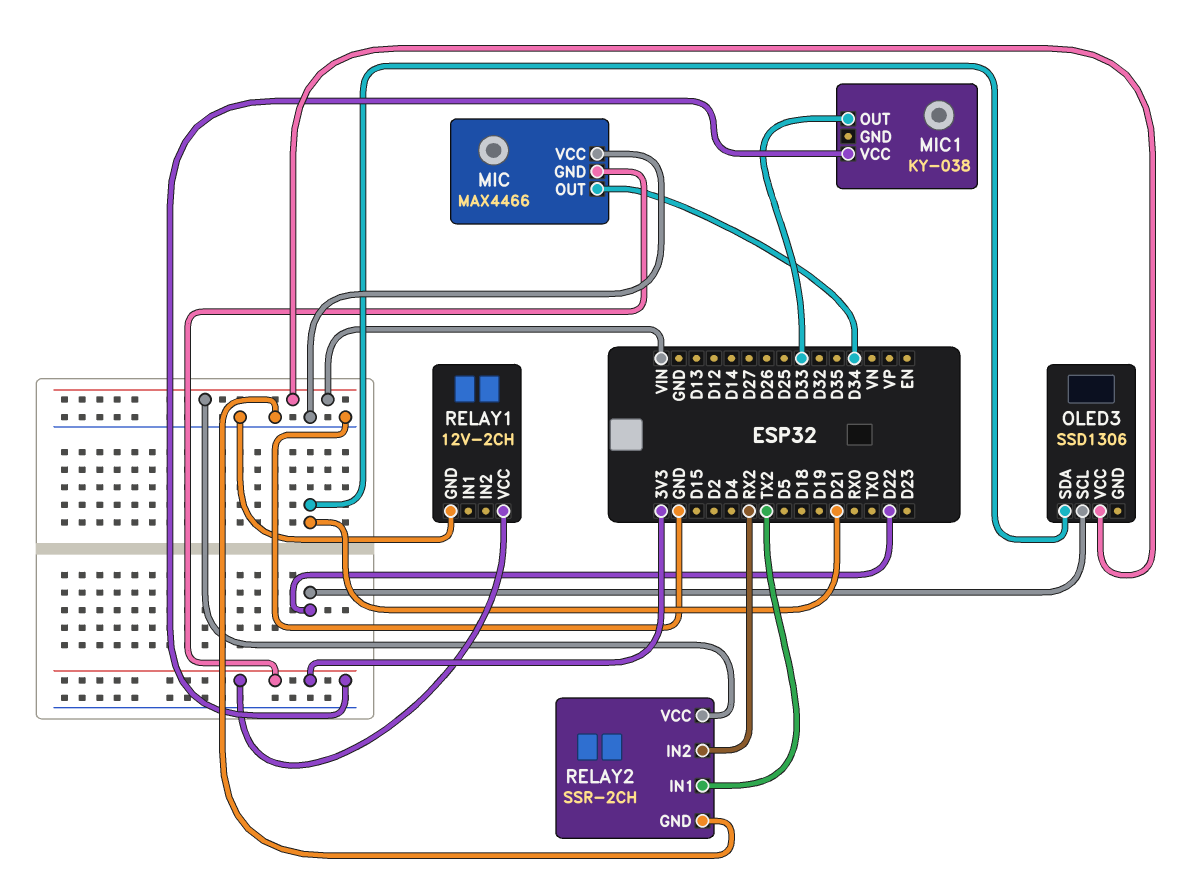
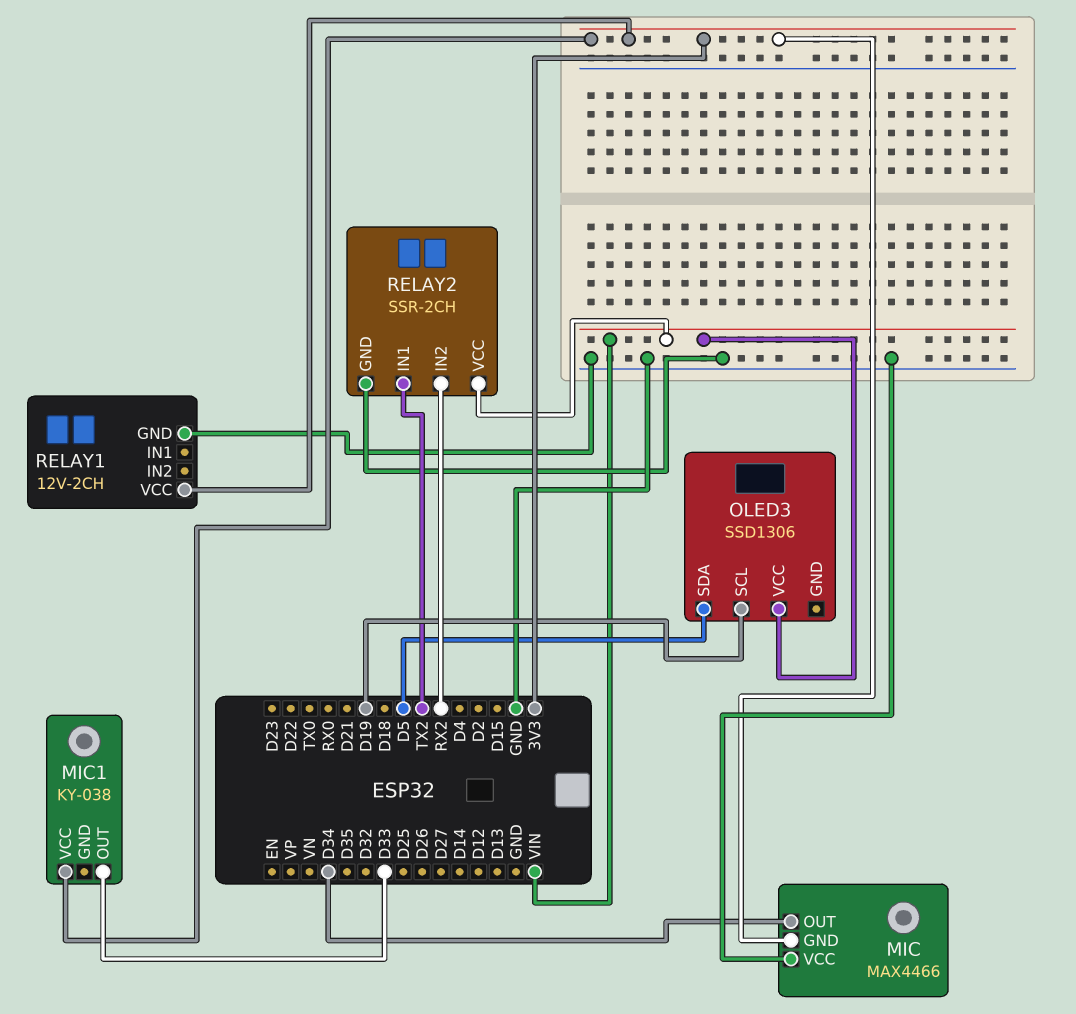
OLED3 pin SCL: D22 -> D19
OLED3 pin SDA: D21 -> D5

